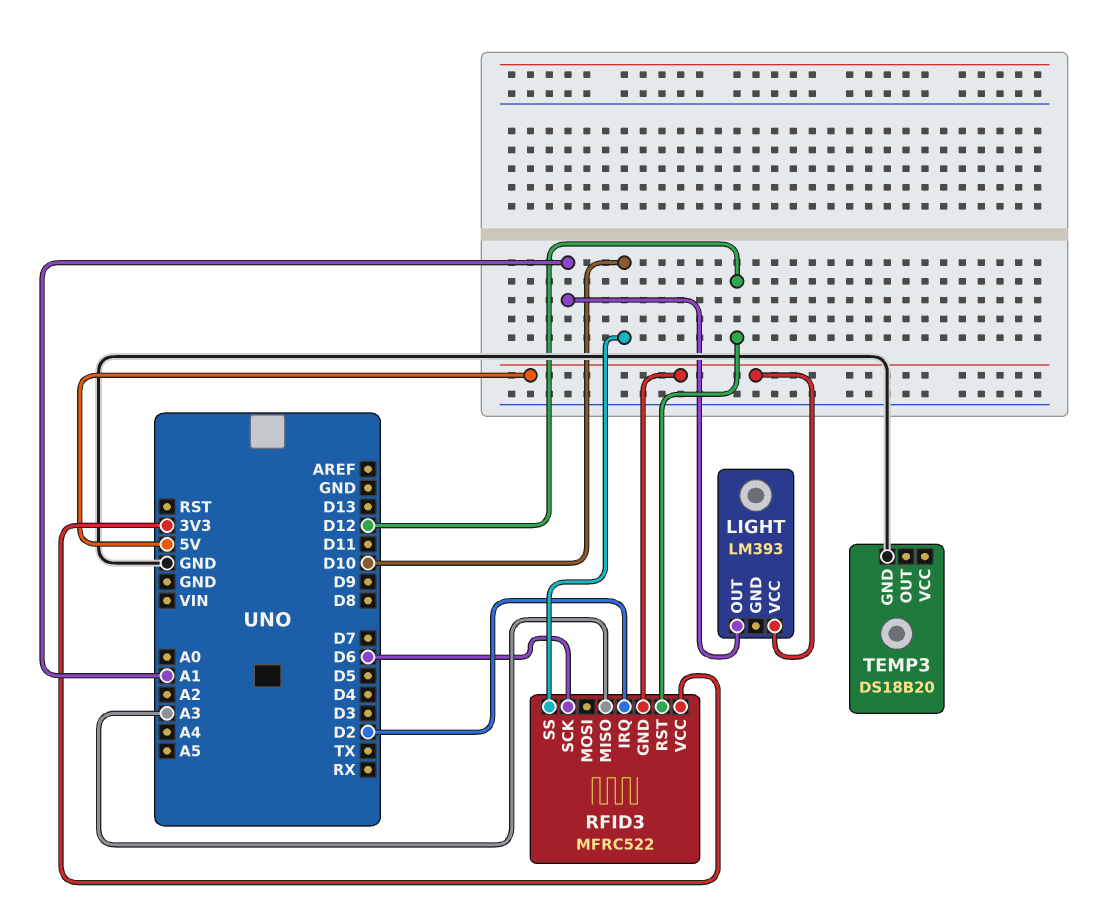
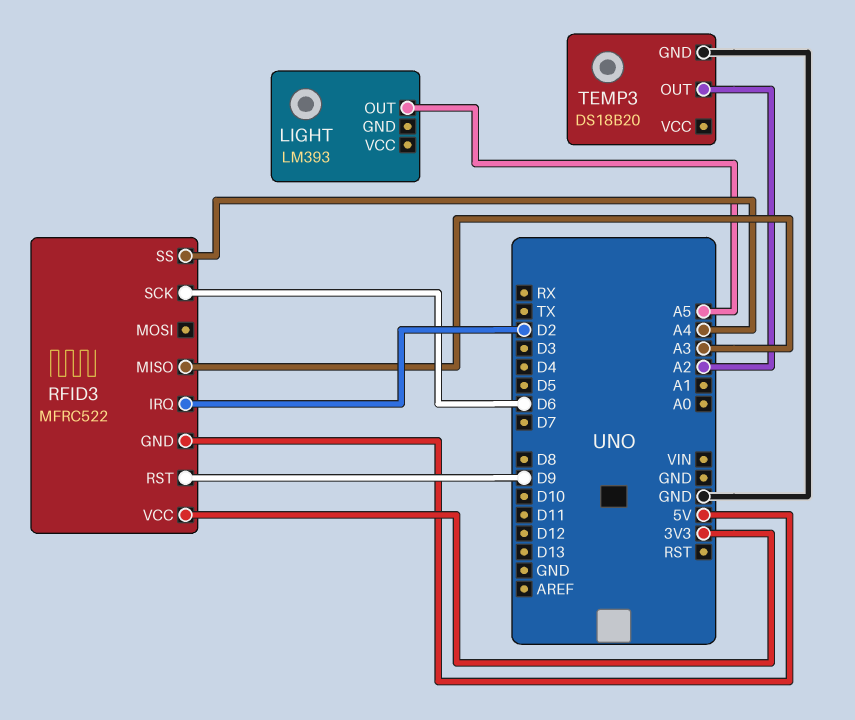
LIGHT pin OUT: A1 -> A5
LIGHT pin VCC: 5V -> none
RFID3 pin RST: D12 -> D9
RFID3 pin SS: D10 -> A4
TEMP3 pin OUT: none -> A2

